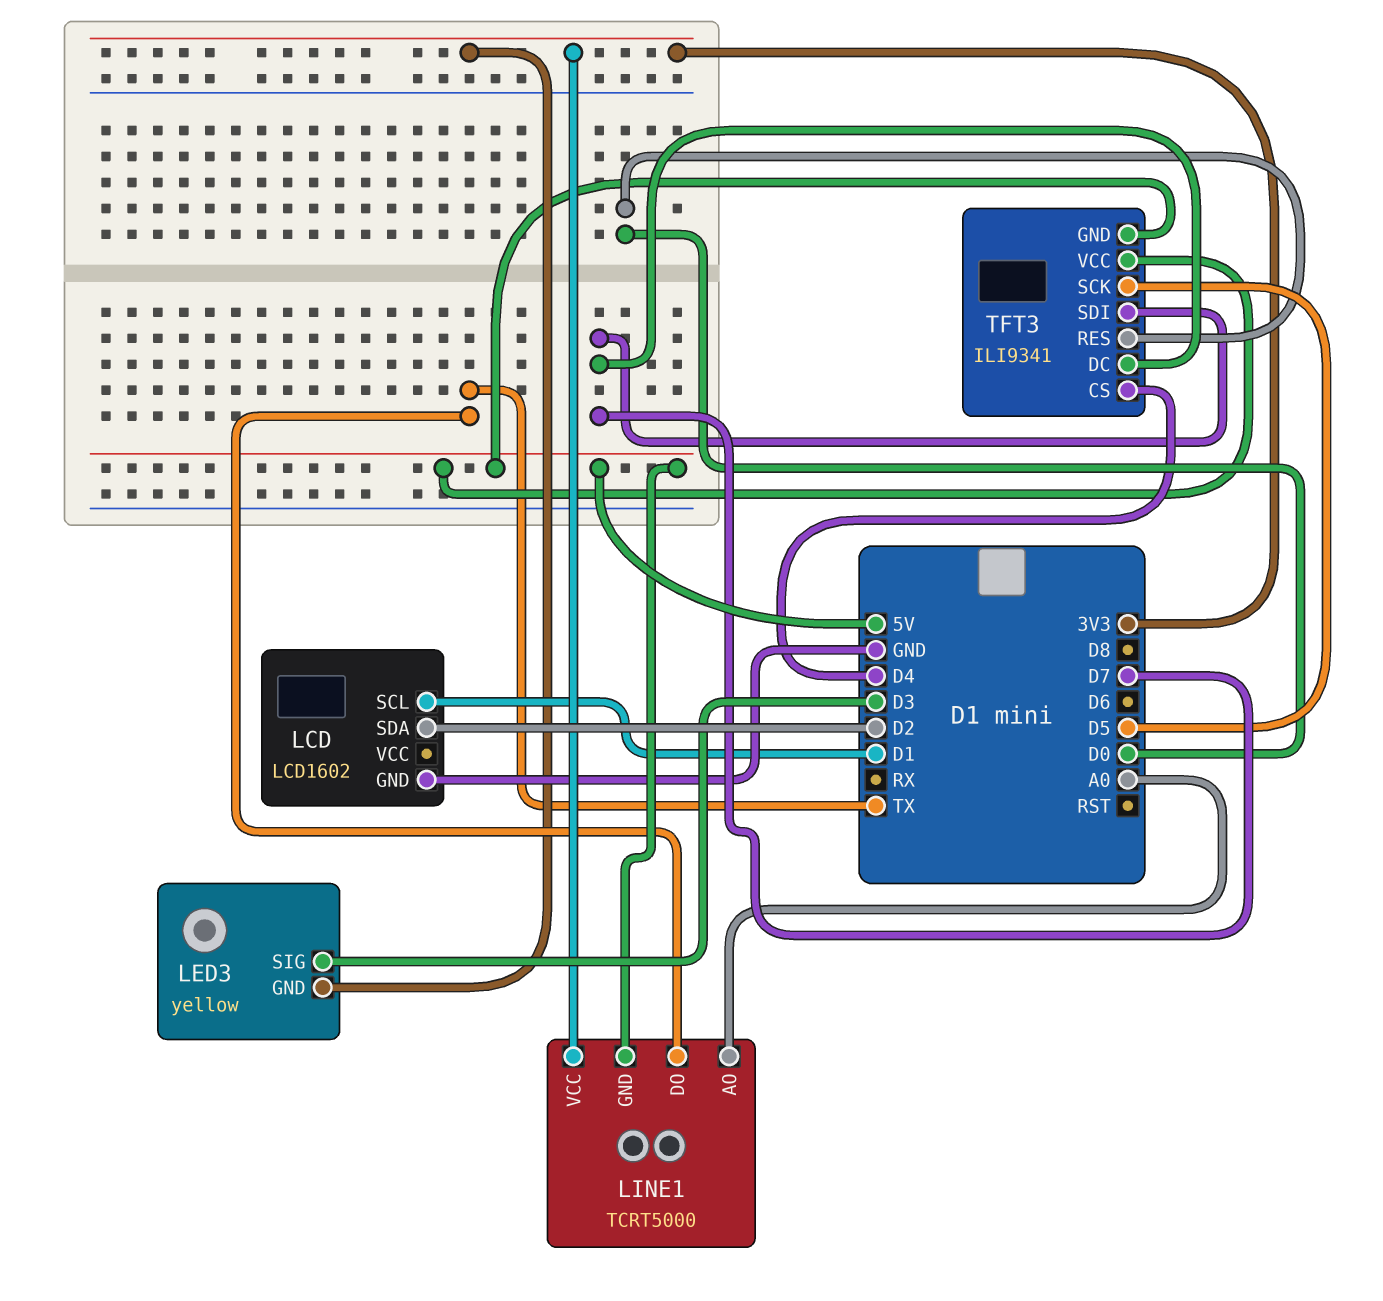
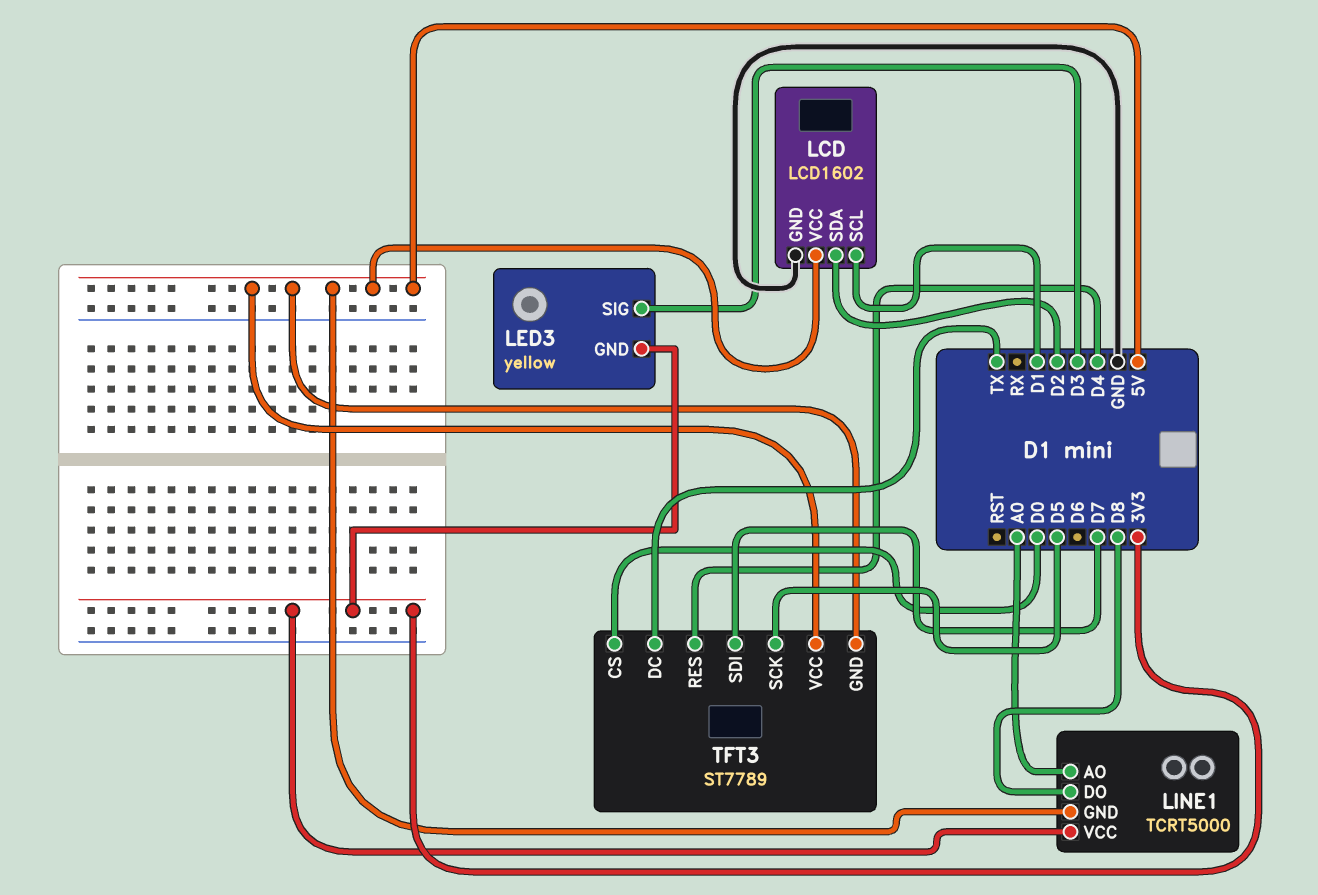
LCD pin VCC: none -> 5V
LINE1 pin DO: TX -> D8
TFT3: ILI9341 -> ST7789
TFT3 pin CS: D4 -> D0
TFT3 pin DC: D7 -> TX
TFT3 pin RES: D0 -> D4

